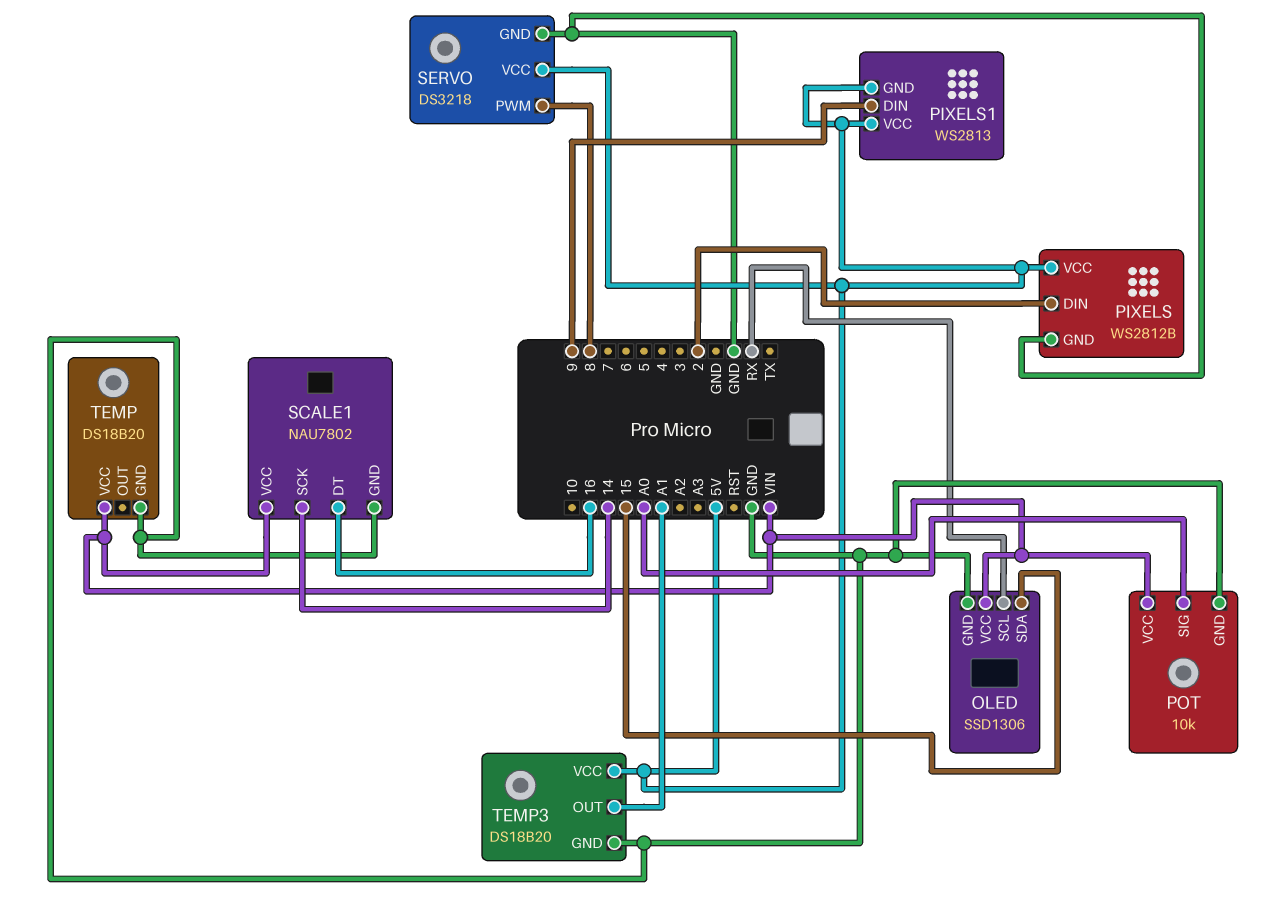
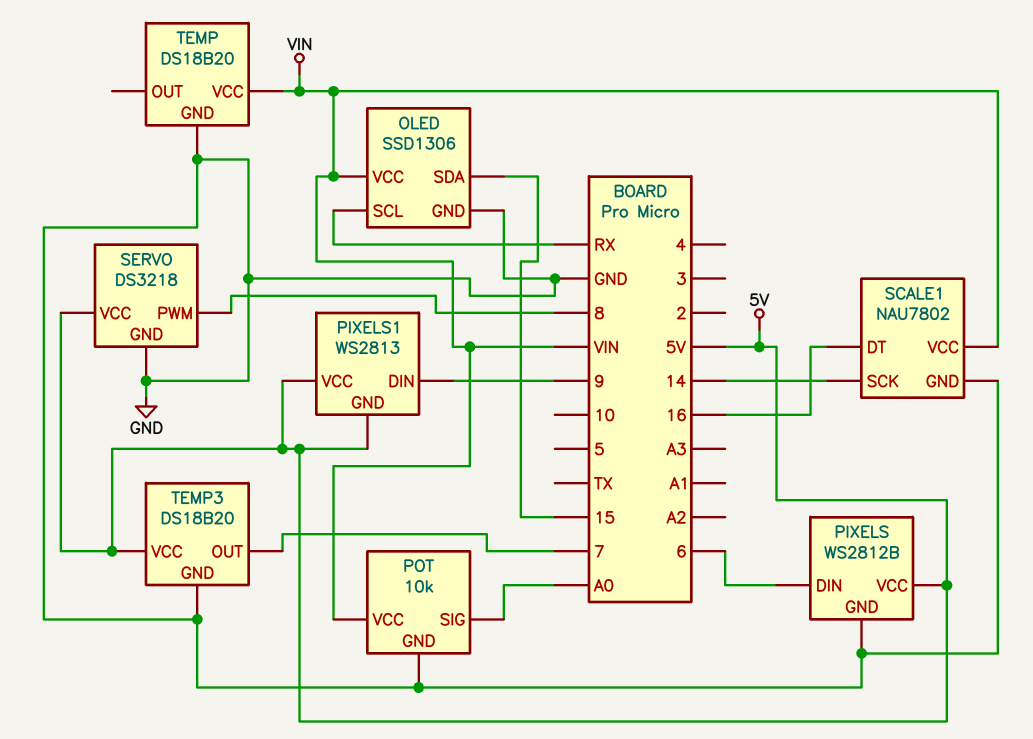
PIXELS pin DIN: 2 -> 6
TEMP3 pin OUT: A1 -> 7

